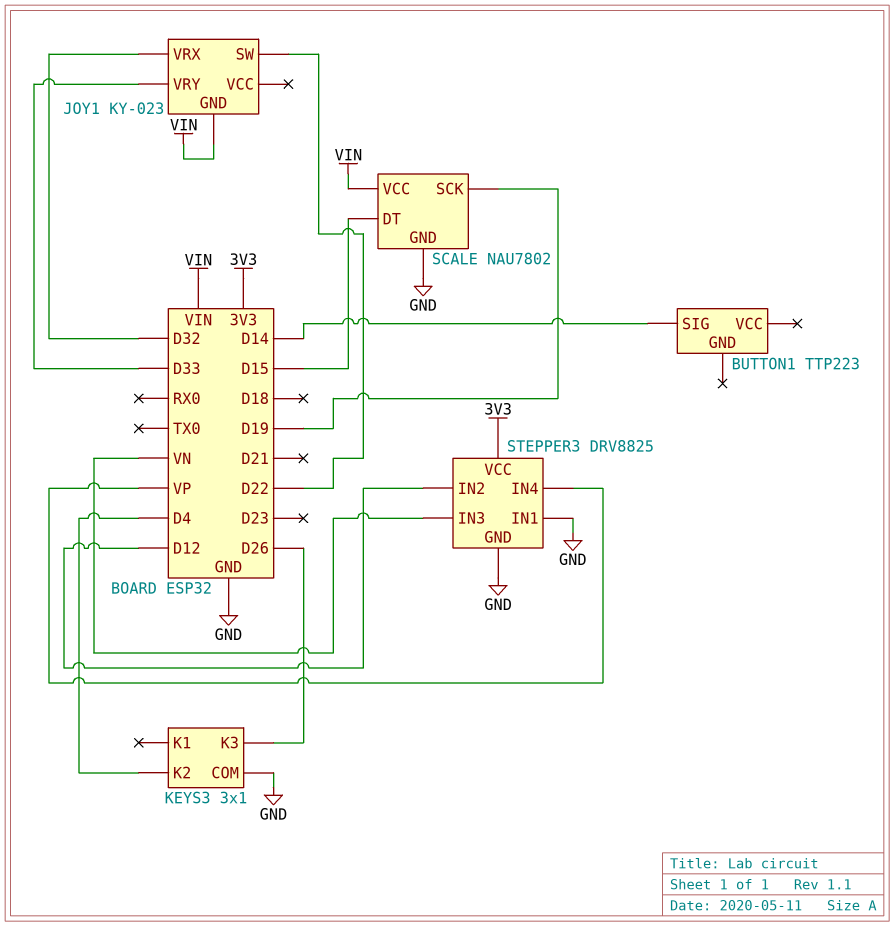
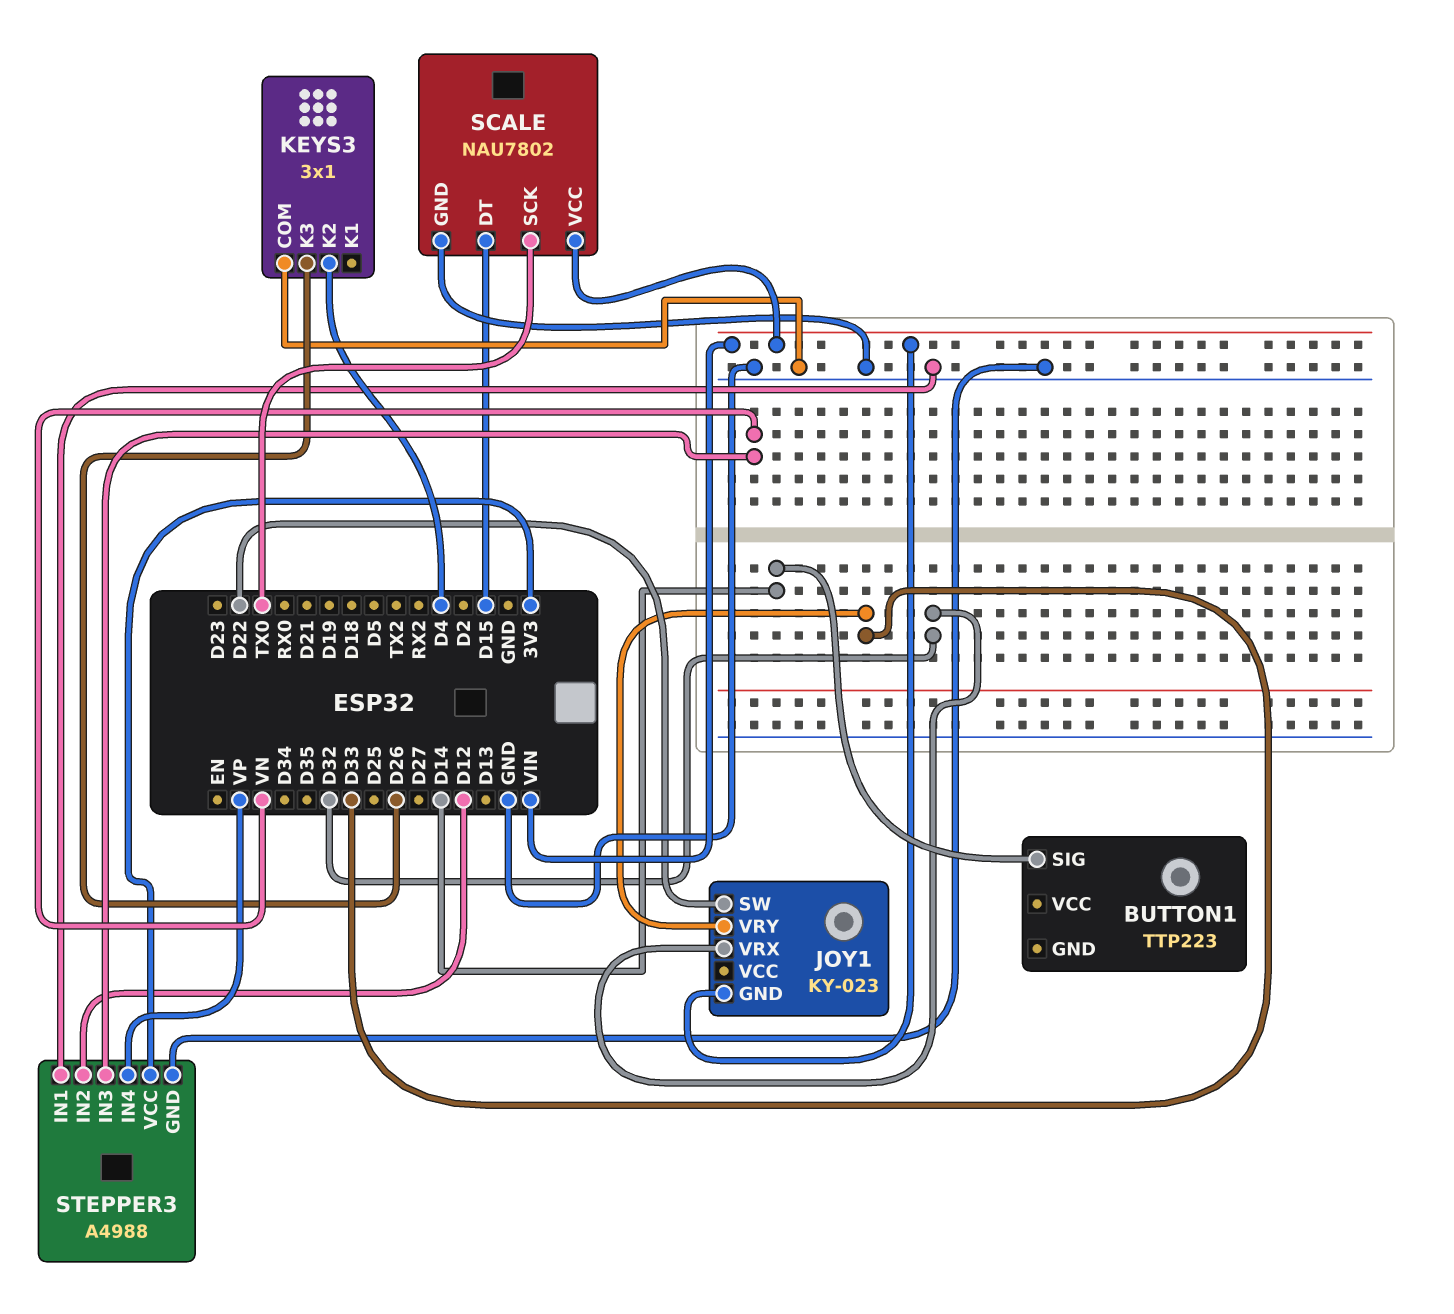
SCALE pin SCK: D19 -> TX0
STEPPER3: DRV8825 -> A4988

